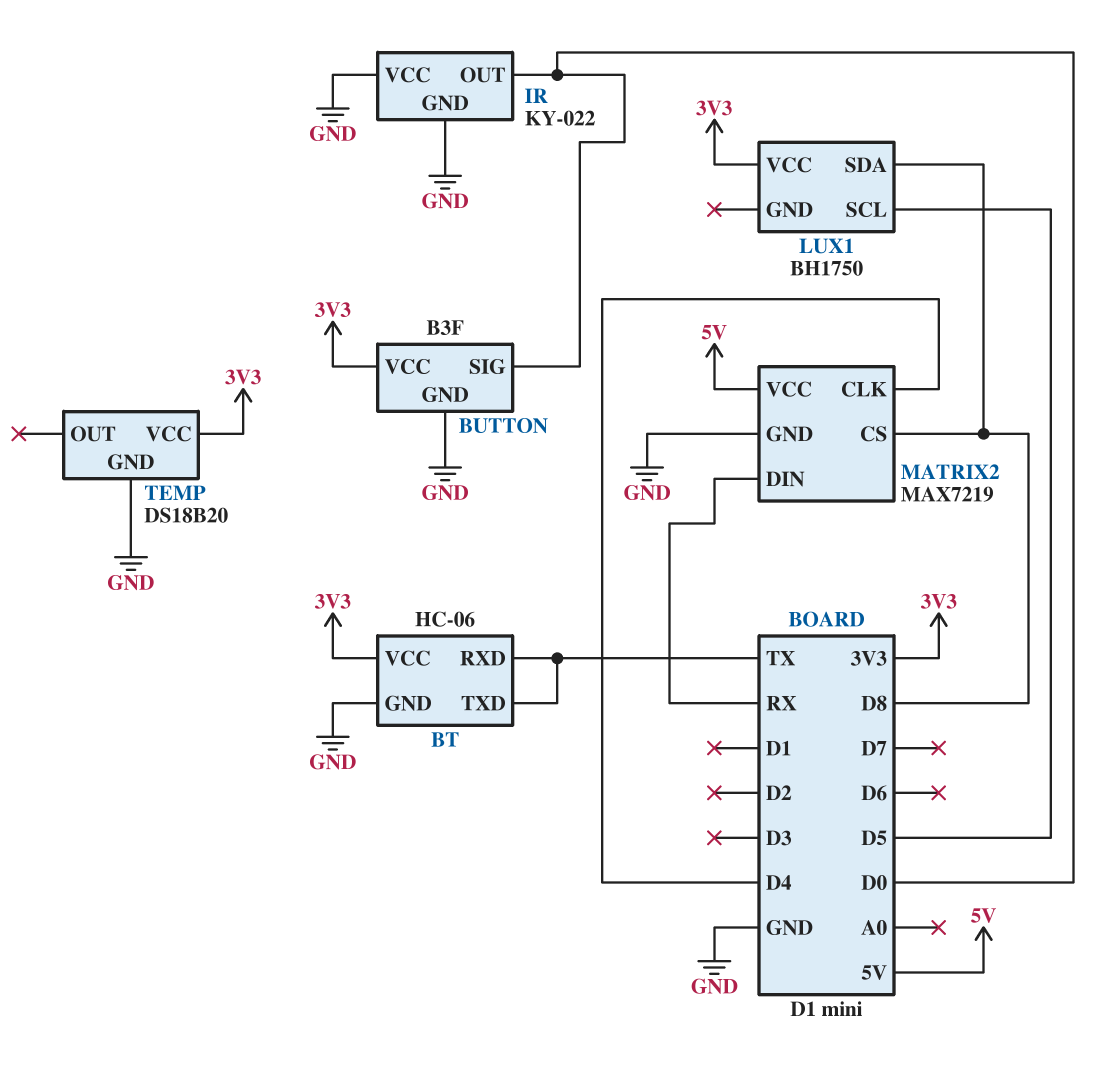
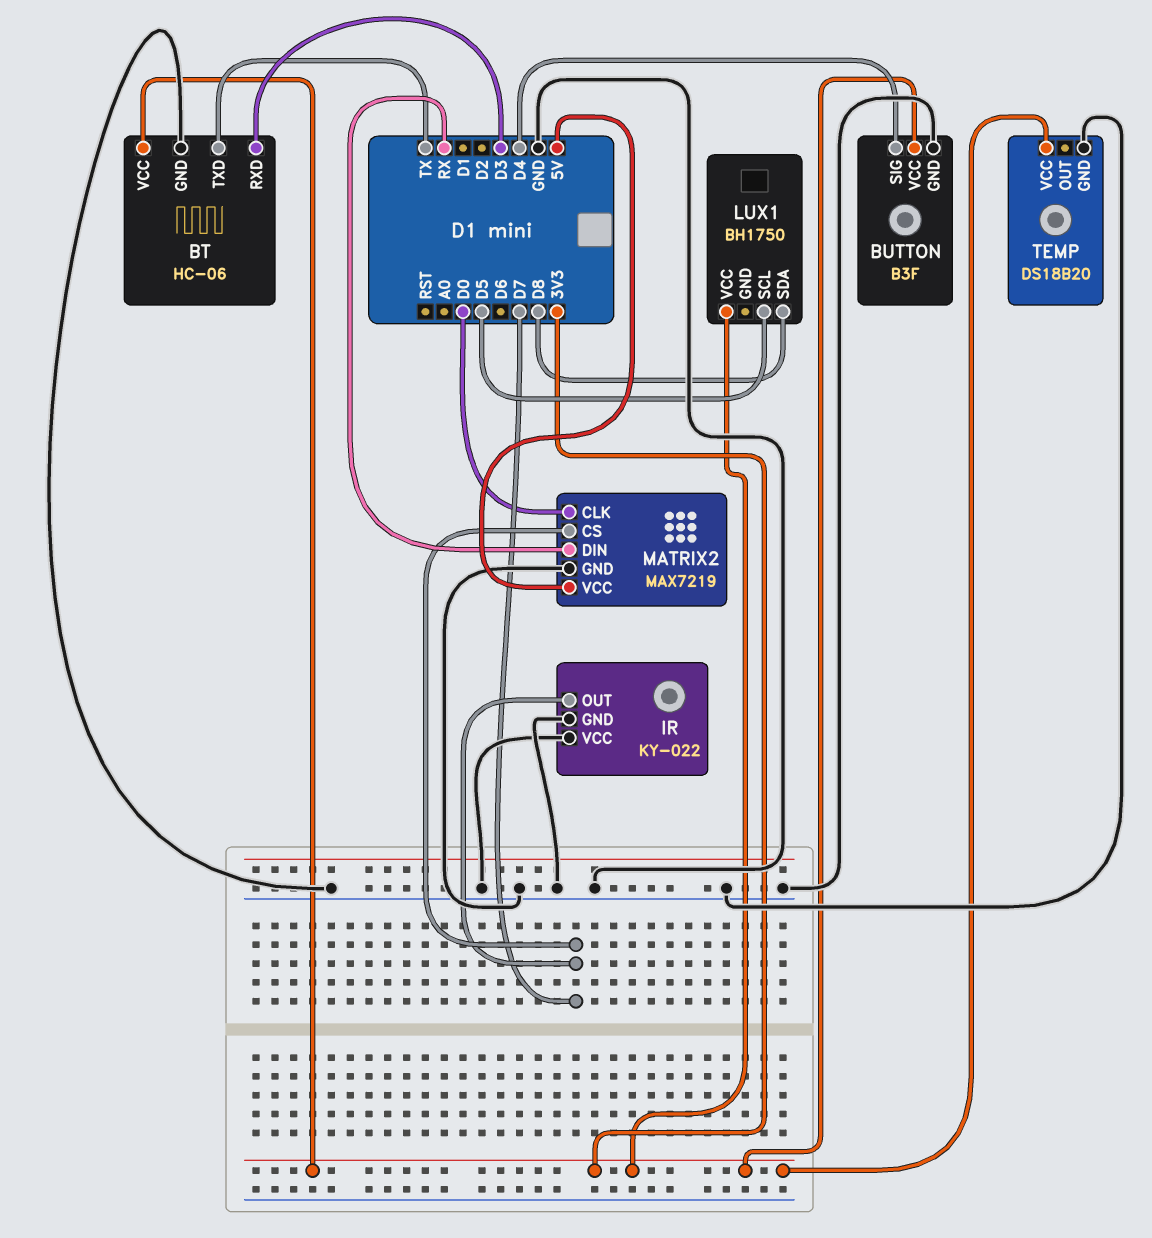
BT pin RXD: TX -> D3
BUTTON pin SIG: D0 -> D4
IR pin OUT: D0 -> D7
MATRIX2 pin CLK: D4 -> D0
MATRIX2 pin CS: D8 -> D7

